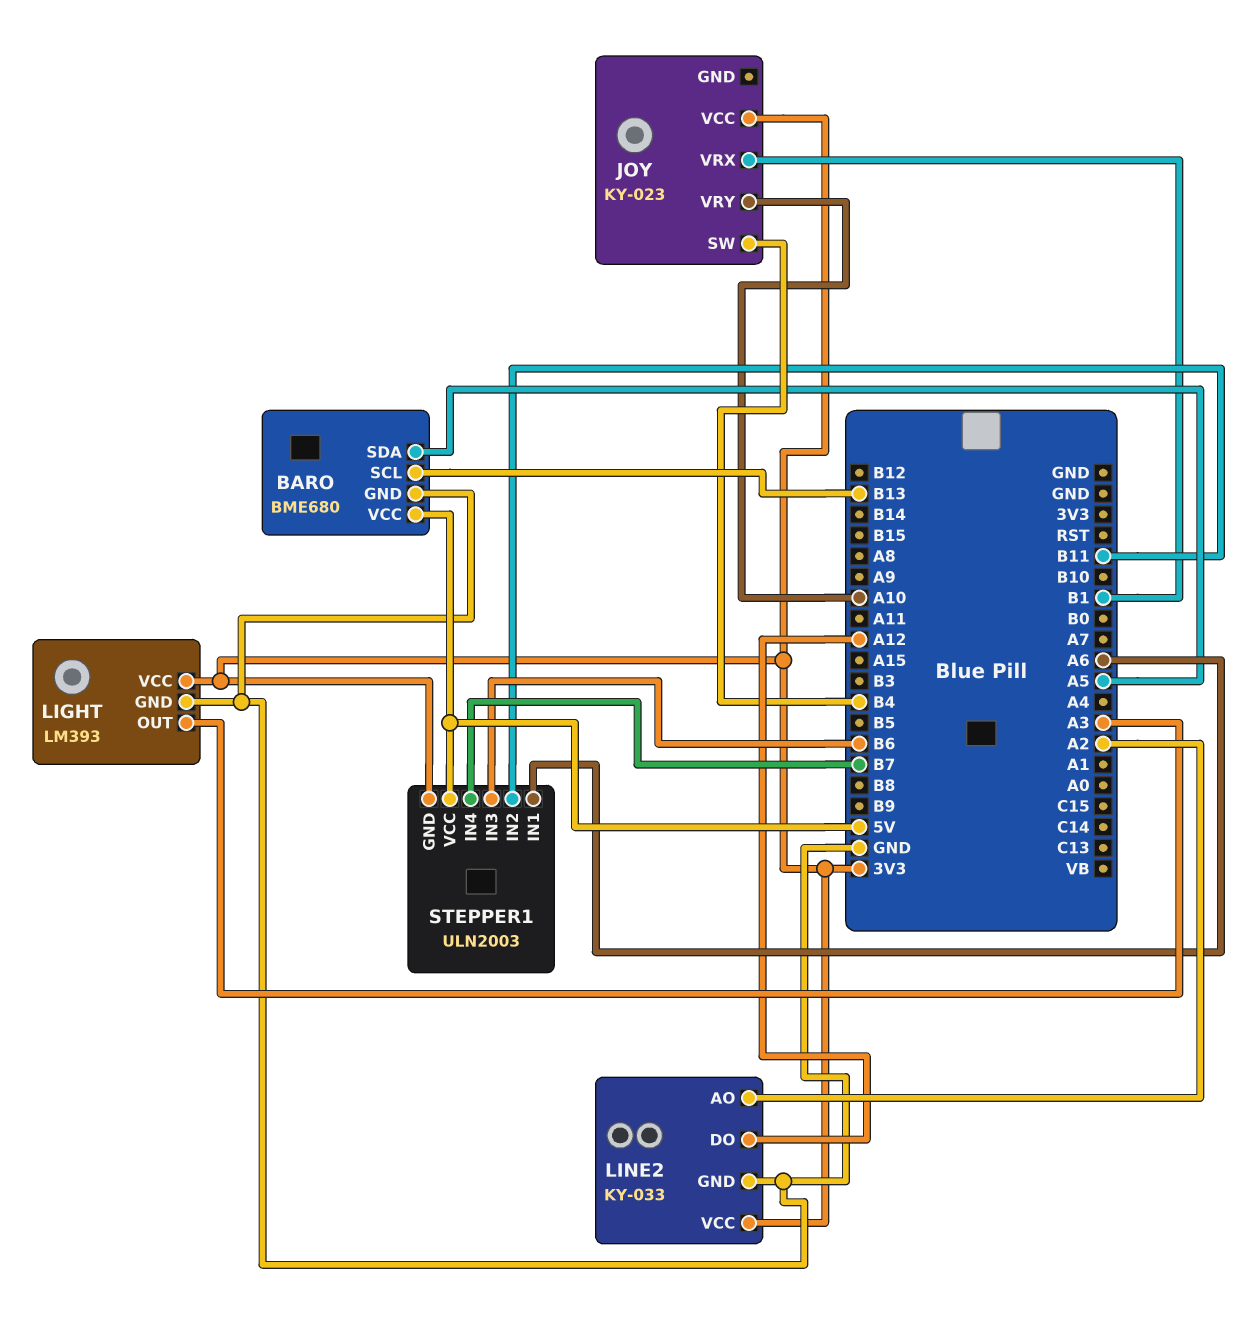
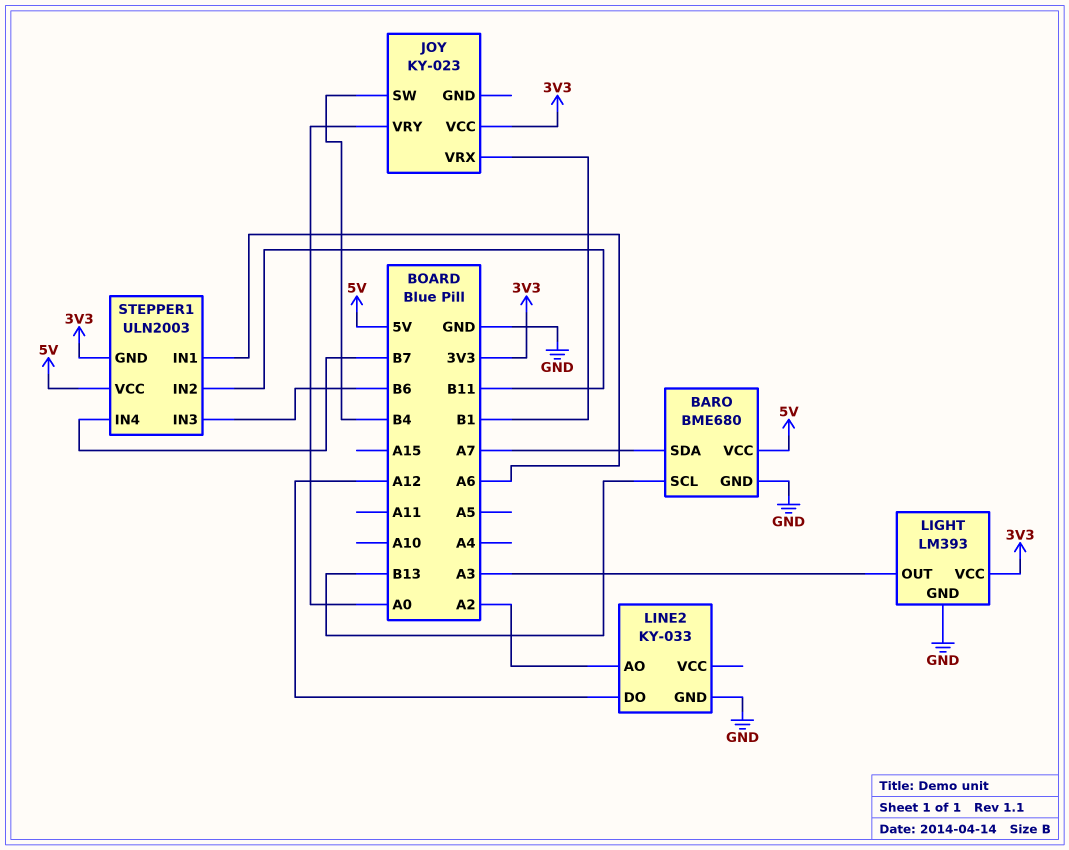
BARO pin SDA: A5 -> A7
JOY pin VRY: A10 -> A0
LINE2 pin VCC: 3V3 -> none

